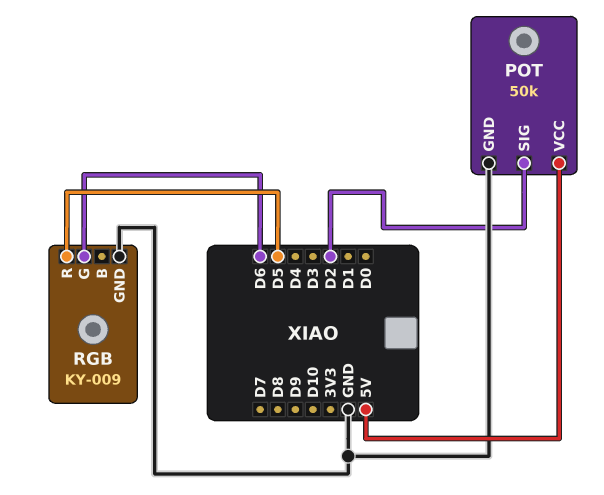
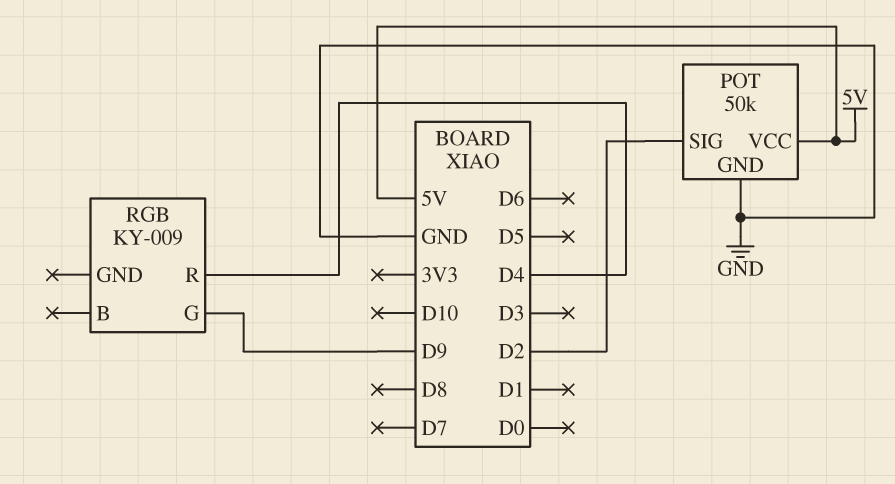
RGB pin G: D6 -> D9
RGB pin GND: GND -> none
RGB pin R: D5 -> D4

